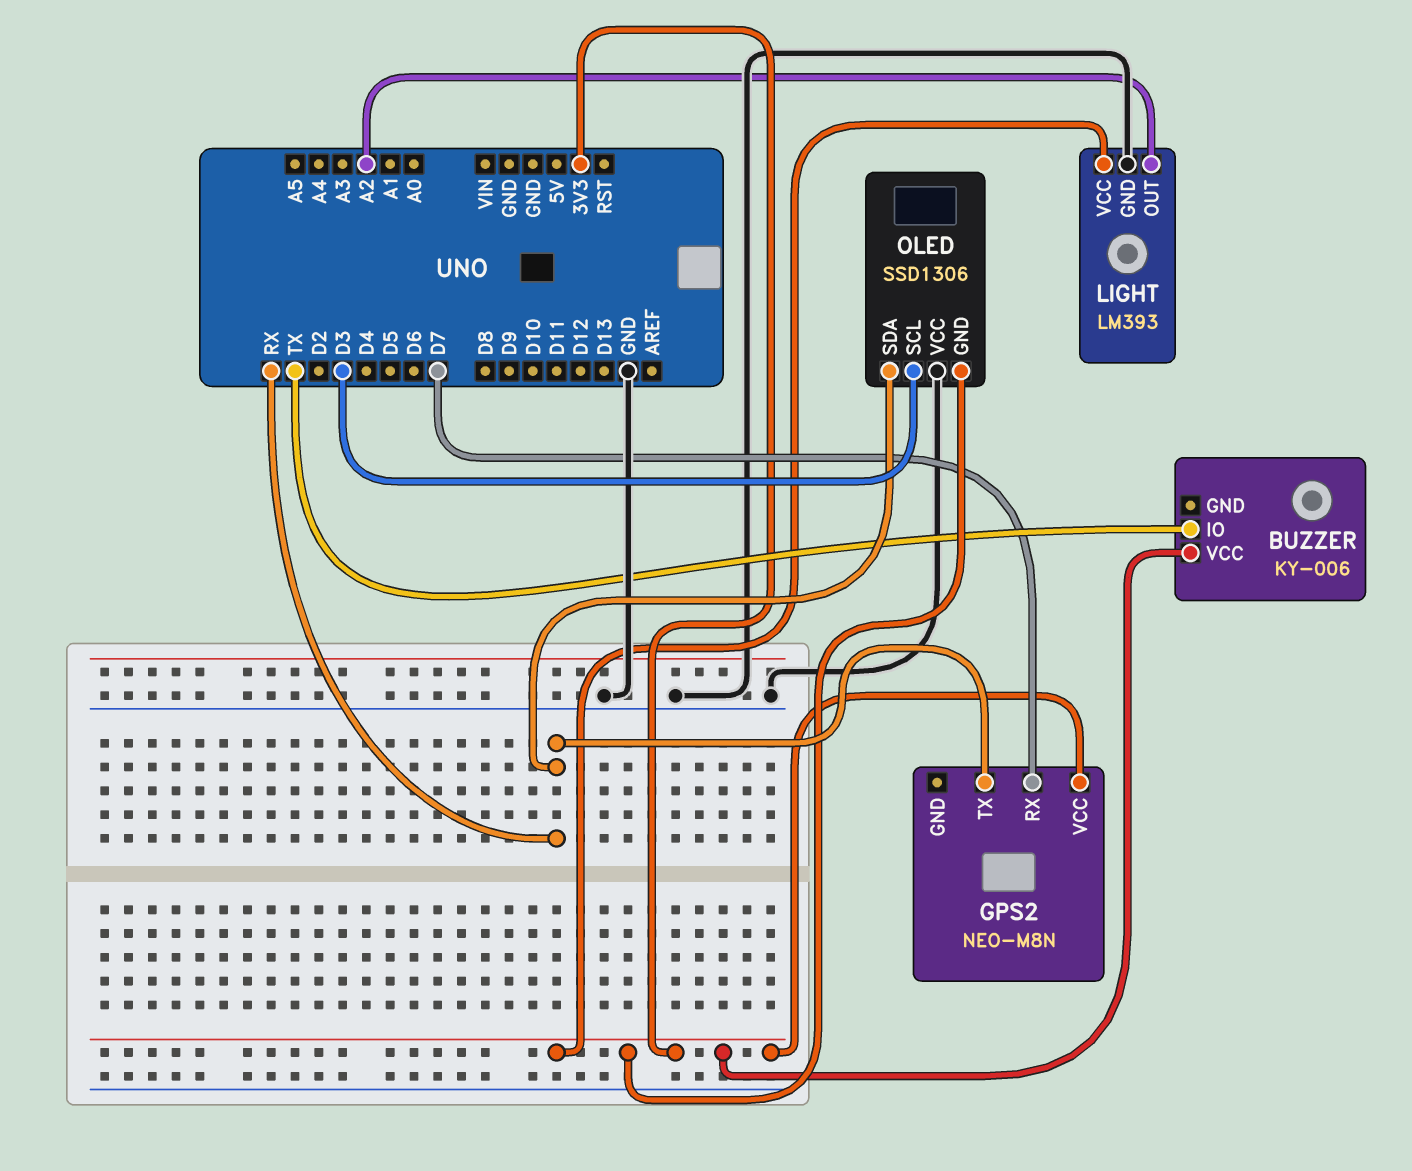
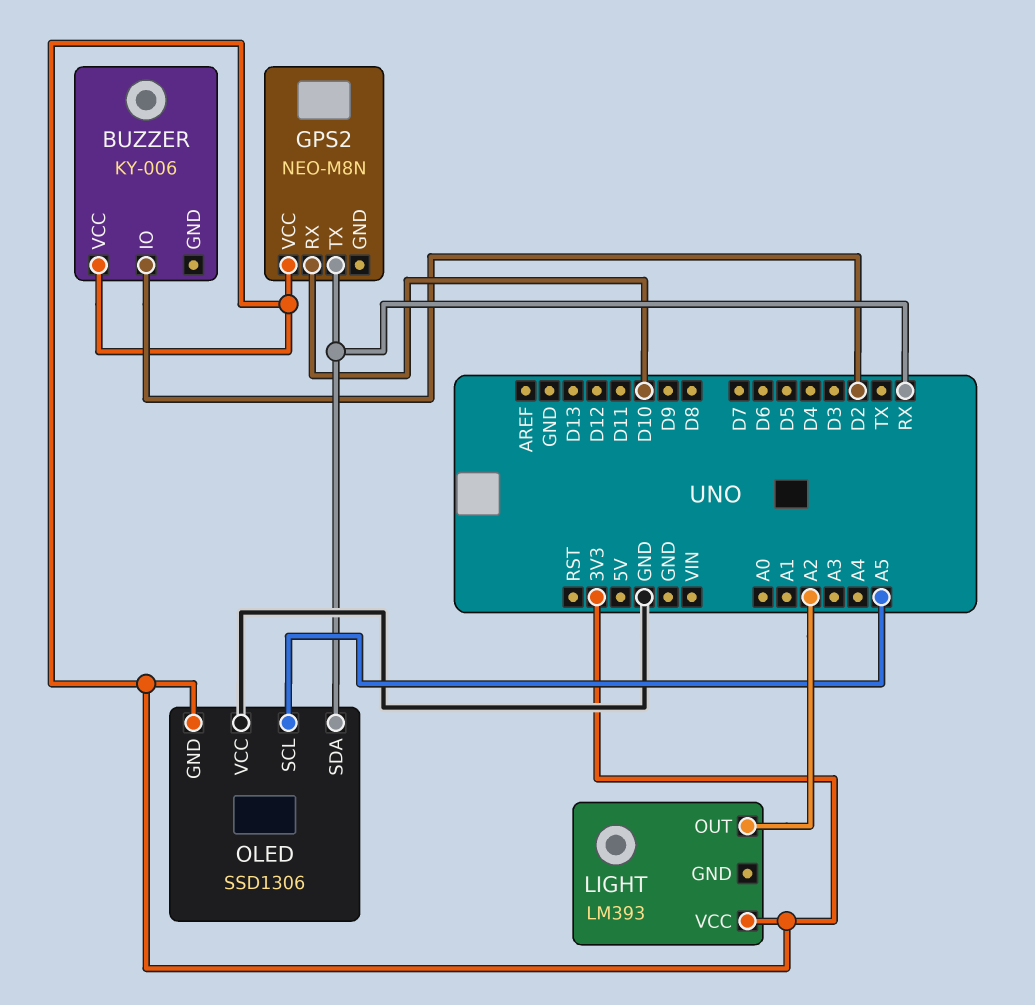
BUZZER pin IO: TX -> D2
GPS2 pin RX: D7 -> D10
LIGHT pin GND: GND -> none
OLED pin SCL: D3 -> A5

